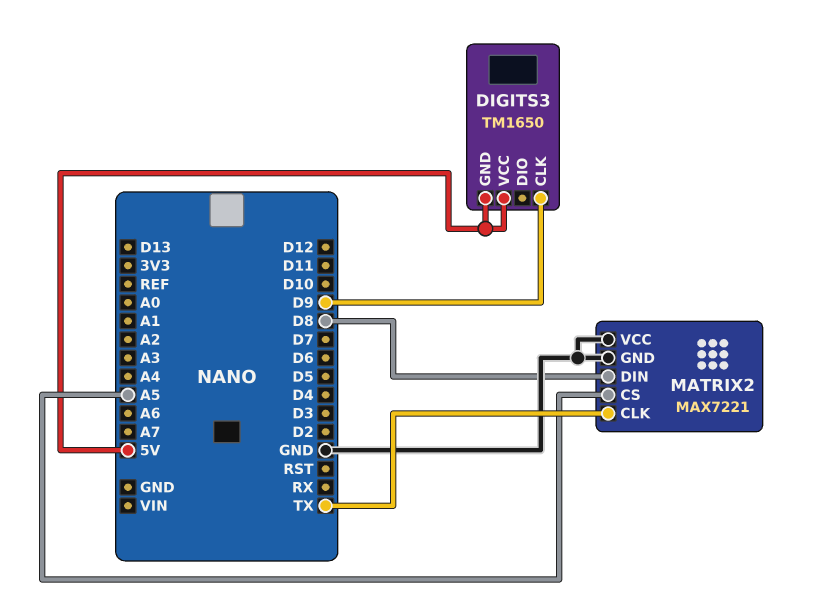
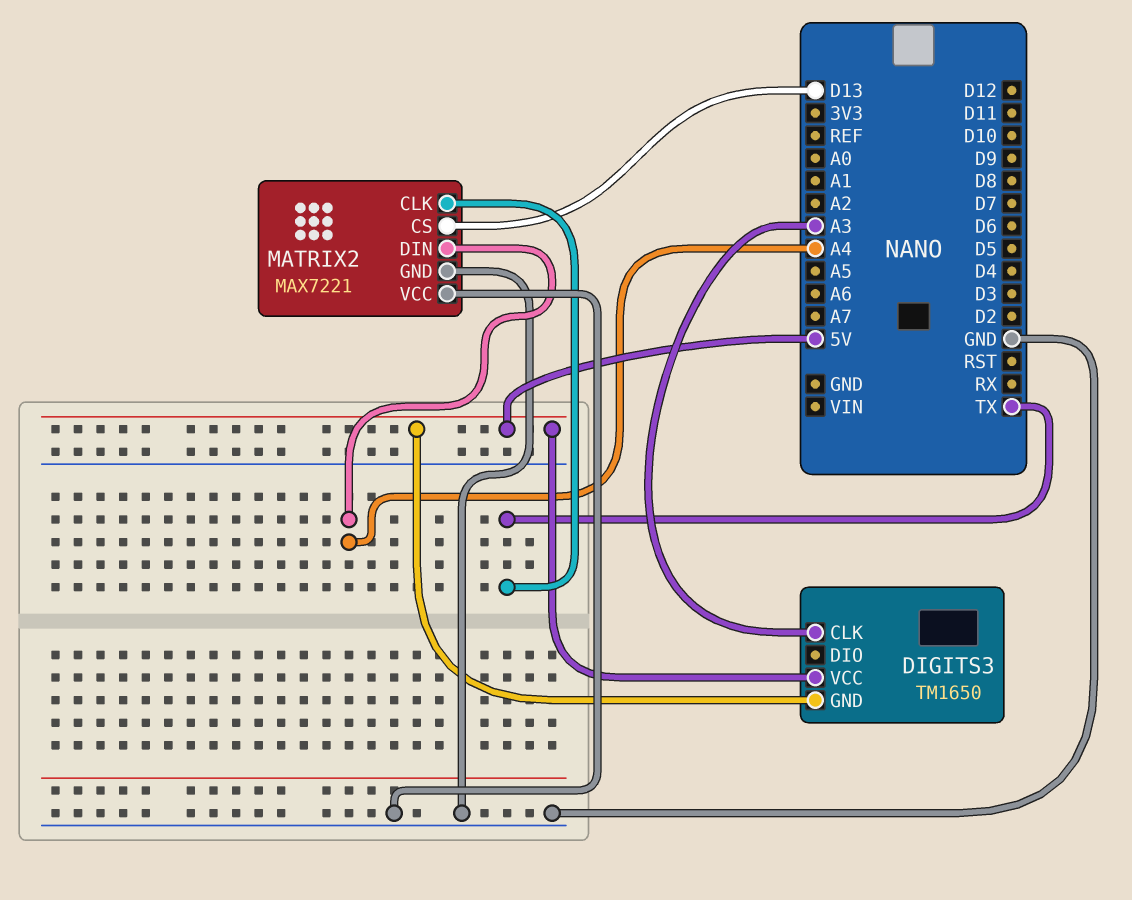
DIGITS3 pin CLK: D9 -> A3
MATRIX2 pin CS: A5 -> D13
MATRIX2 pin DIN: D8 -> A4

